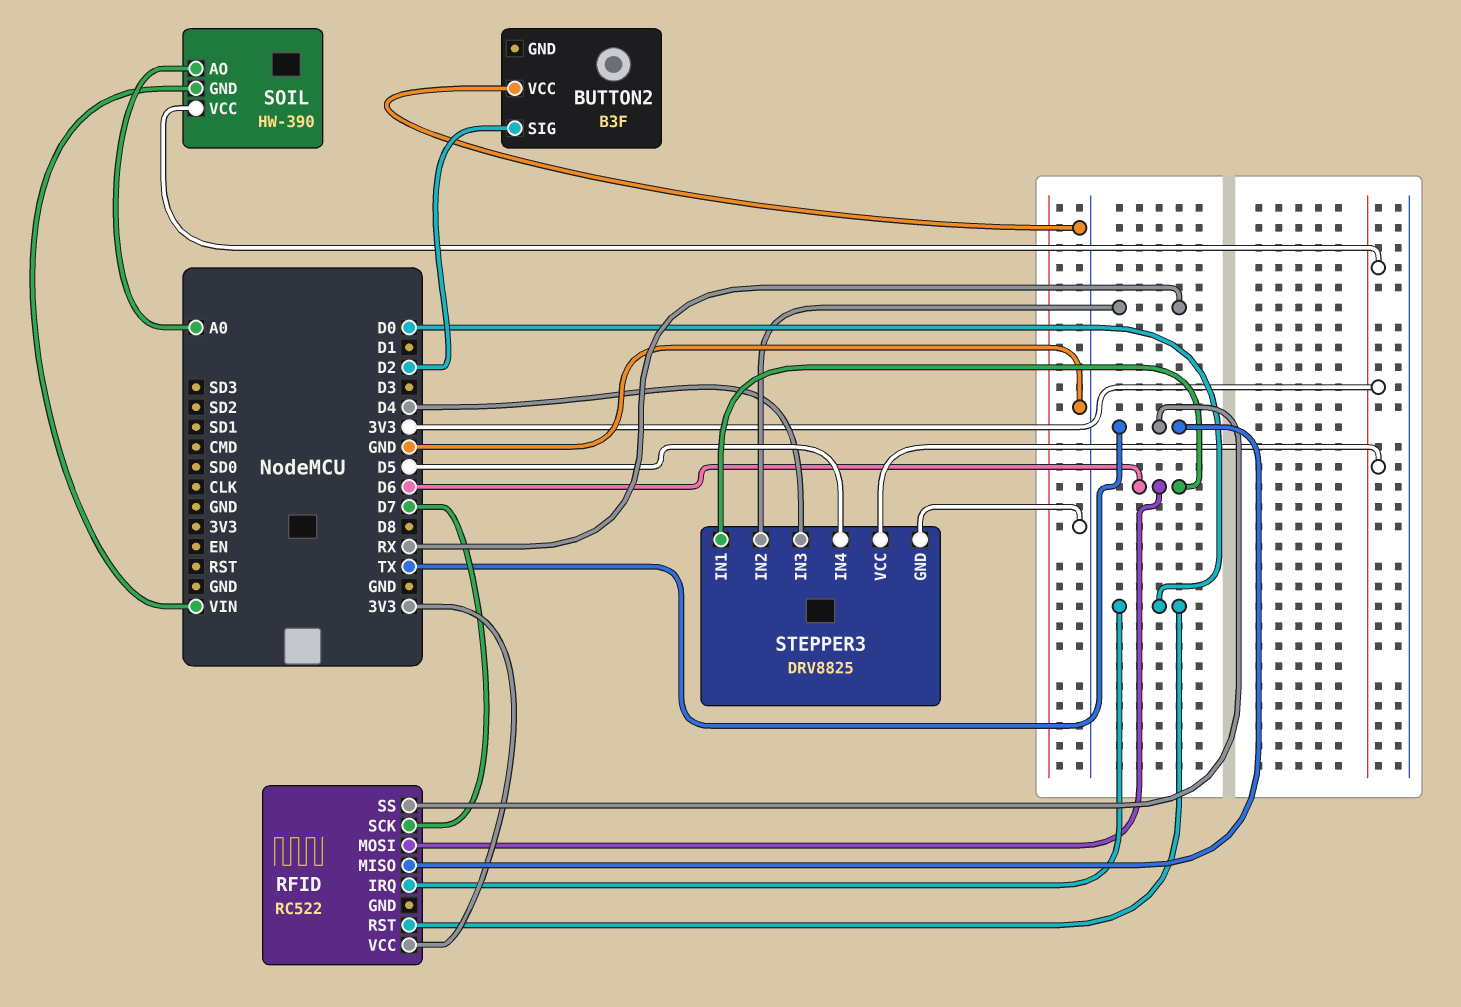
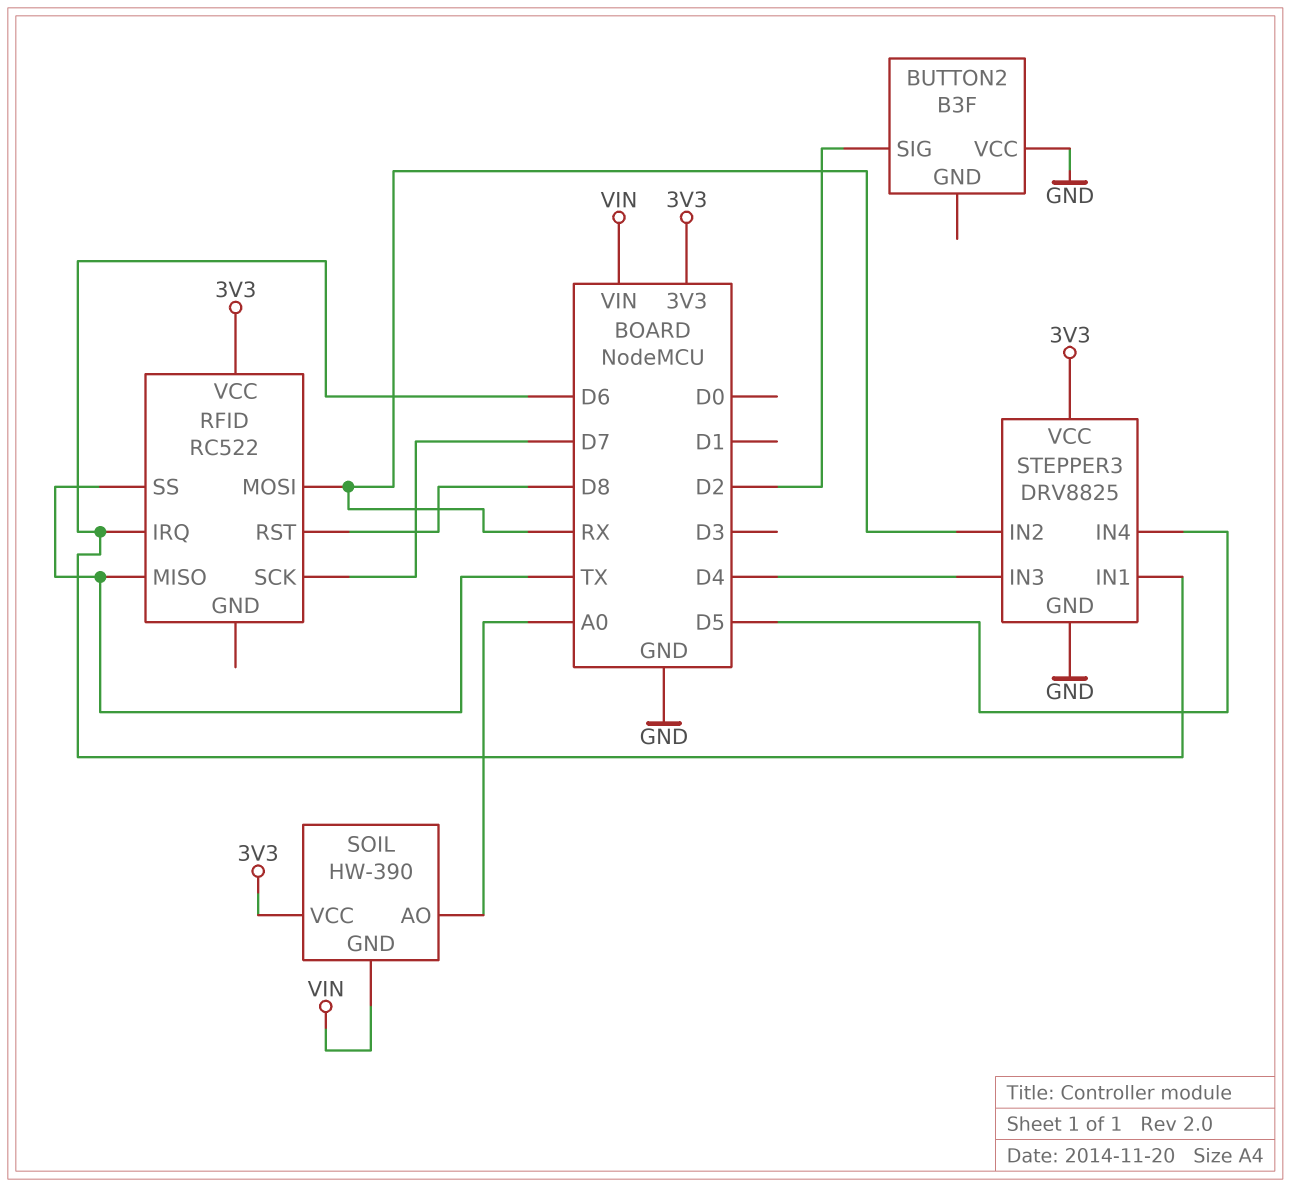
RFID pin IRQ: D0 -> D6
RFID pin MOSI: D6 -> RX
RFID pin RST: D0 -> D8

